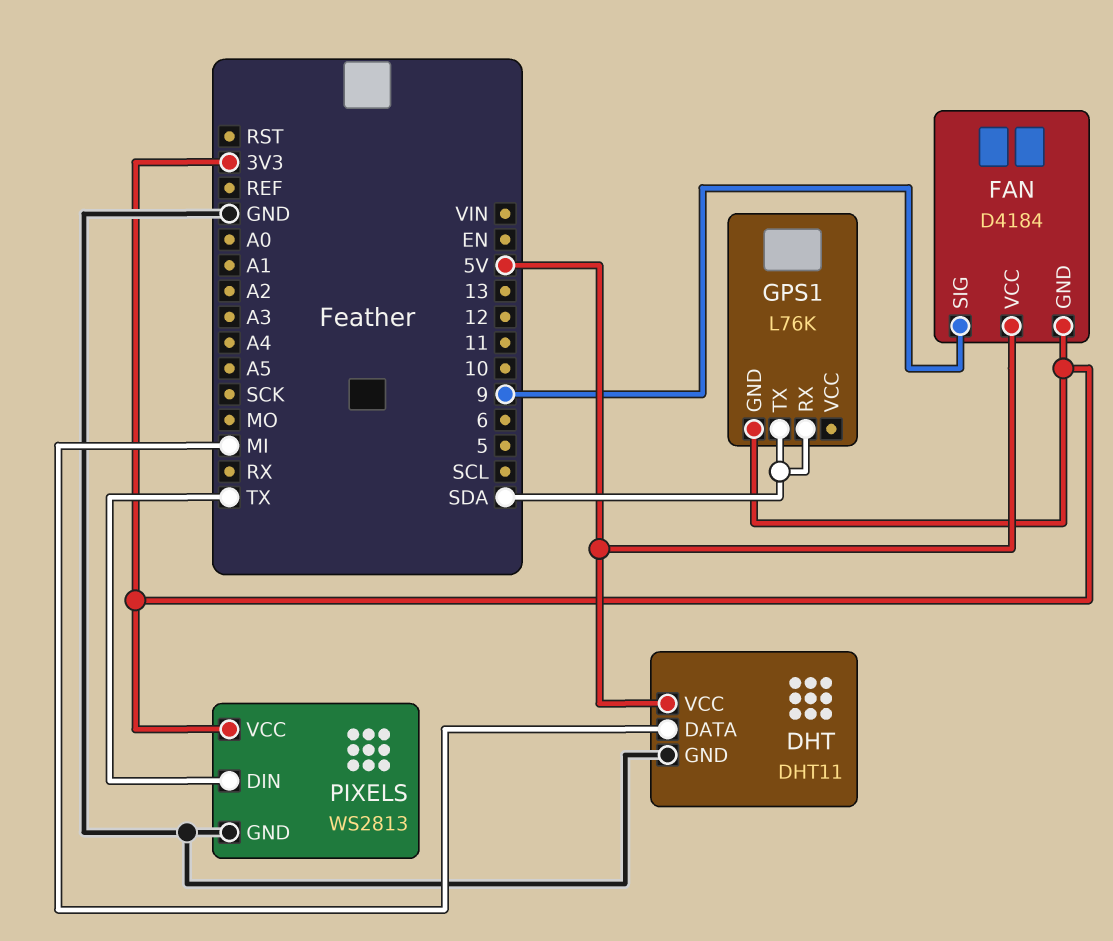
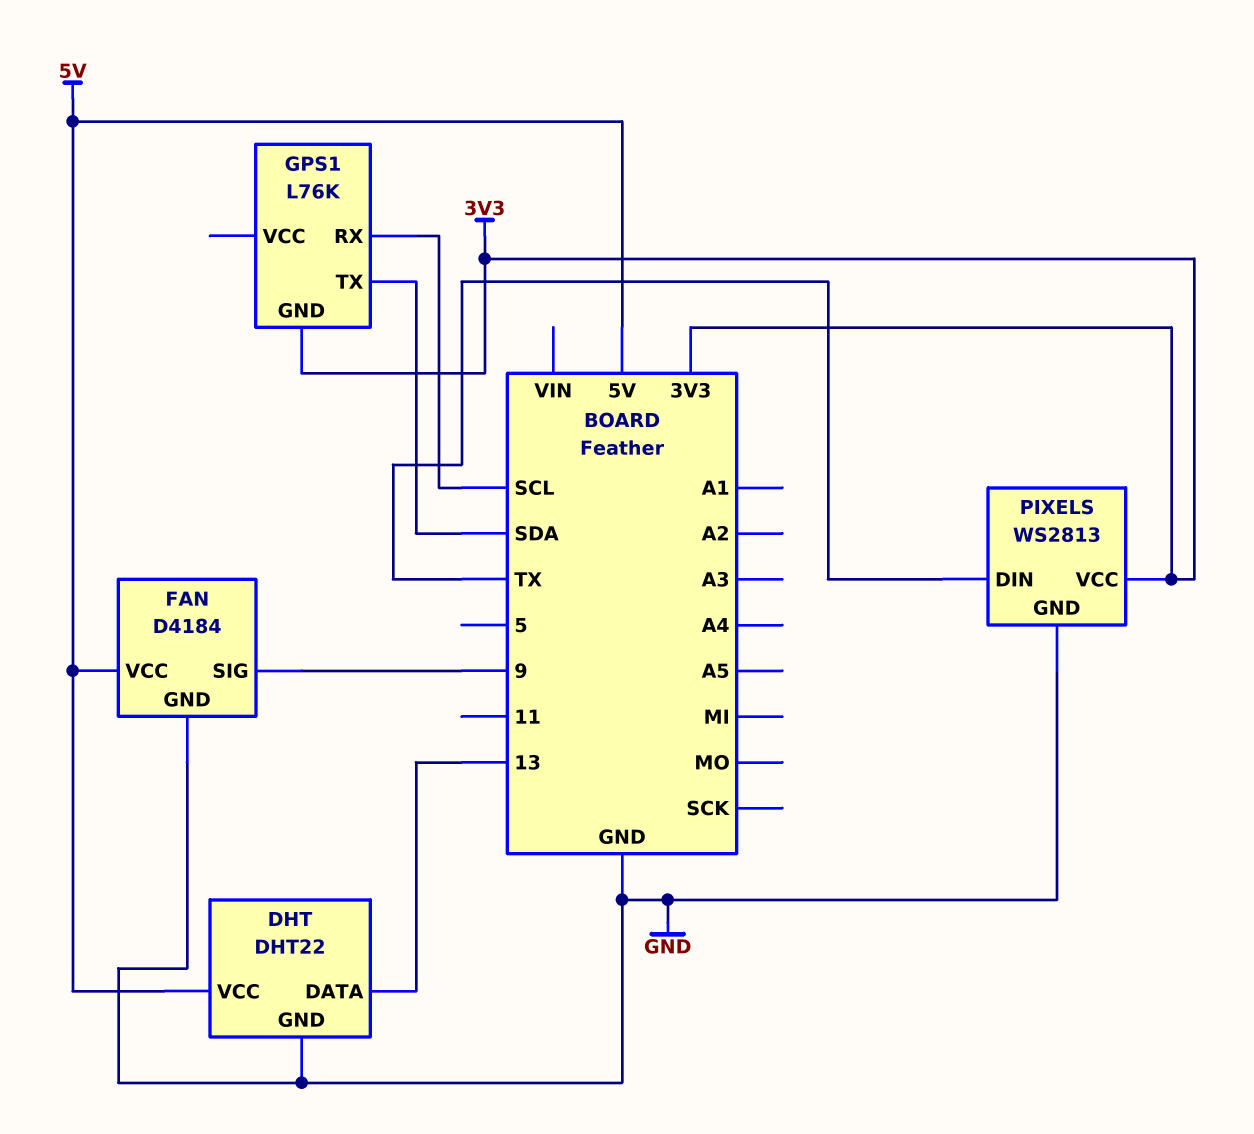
DHT: DHT11 -> DHT22
DHT pin DATA: MI -> 13
FAN pin GND: 3V3 -> GND
GPS1 pin RX: SDA -> SCL

